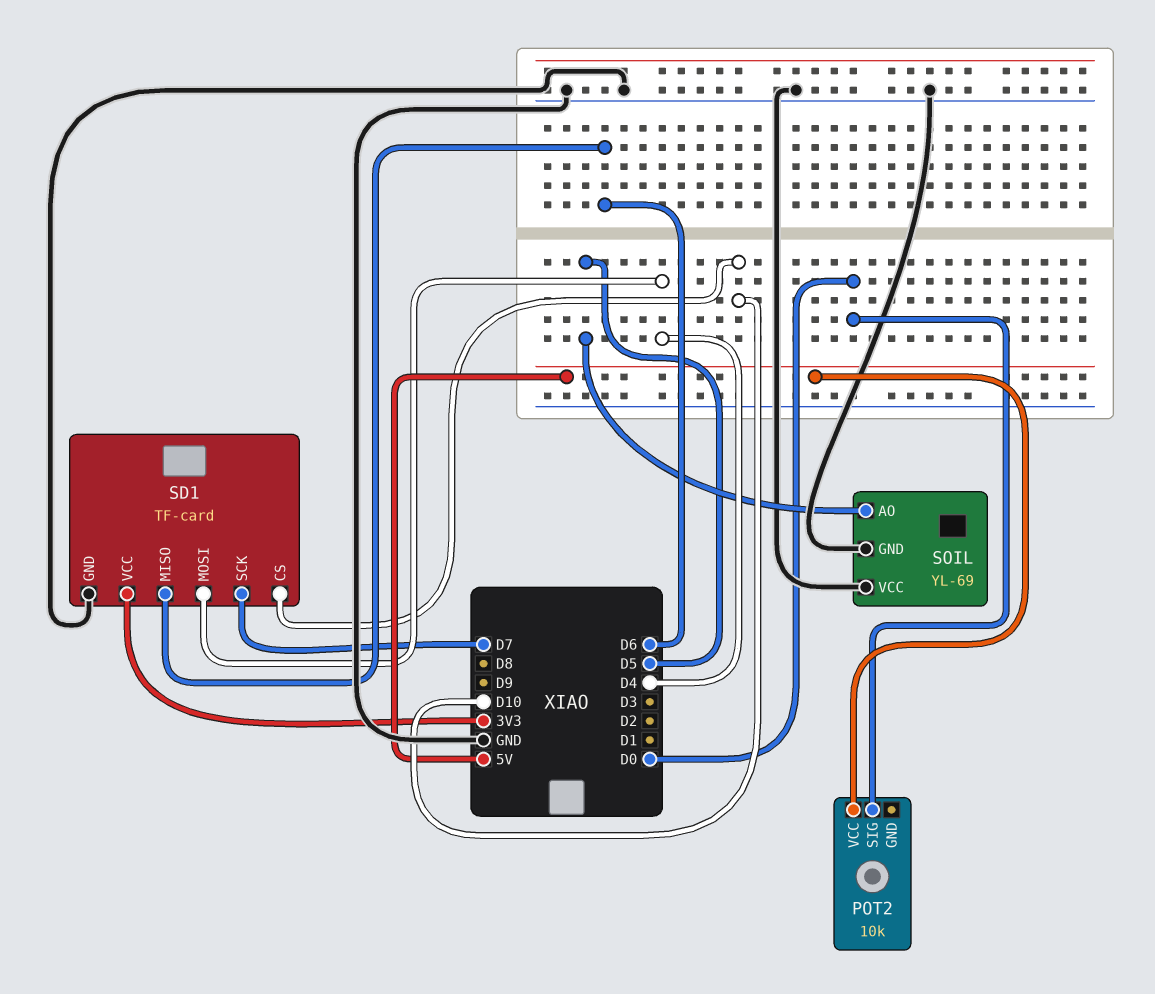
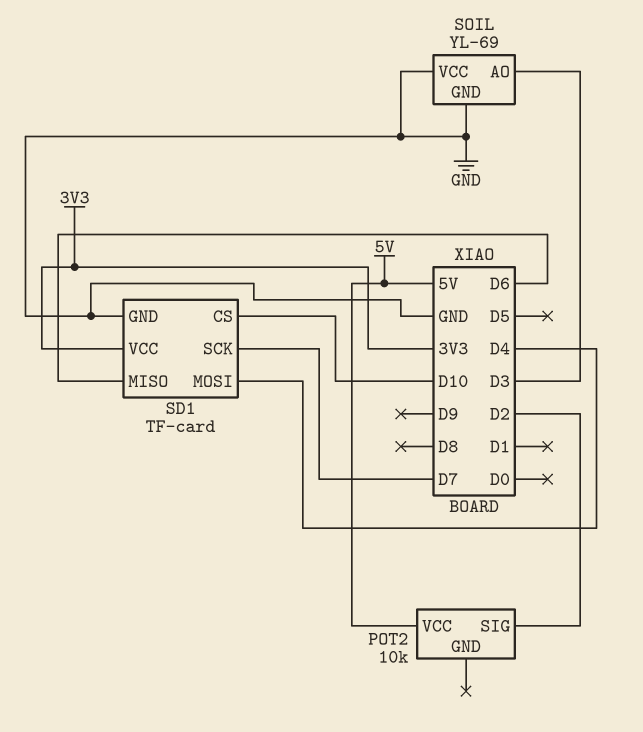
POT2 pin SIG: D0 -> D2
SOIL pin AO: D5 -> D3

